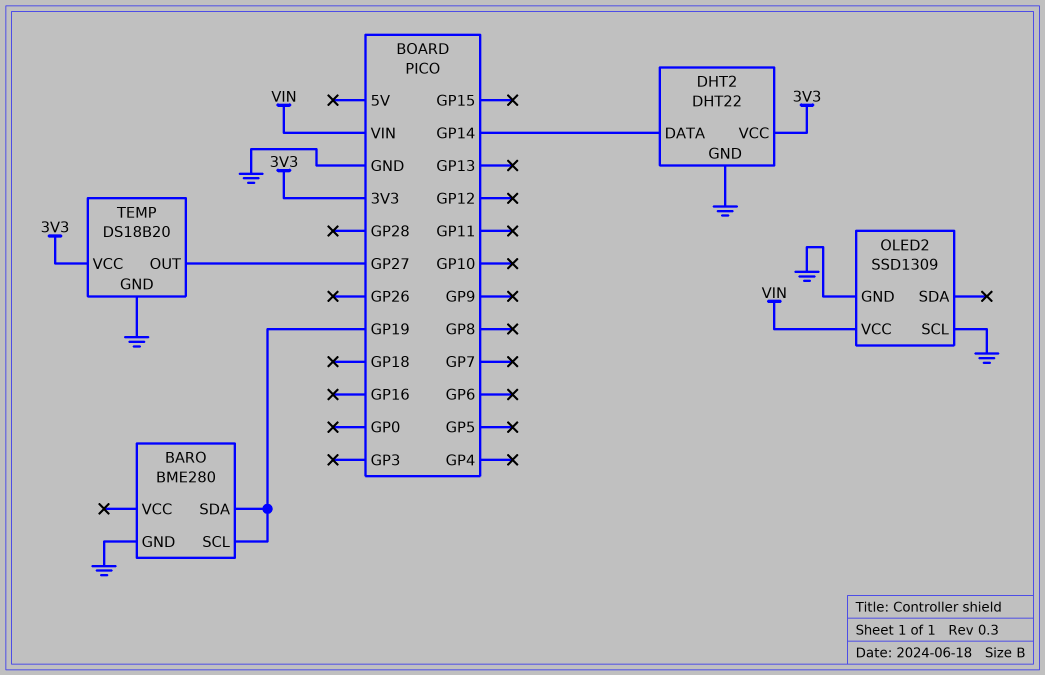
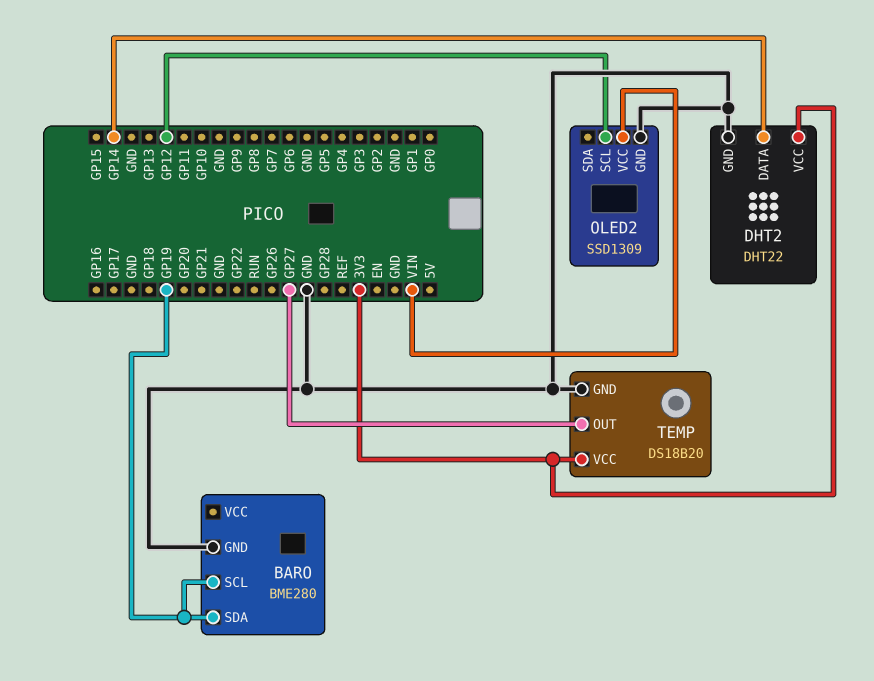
OLED2 pin SCL: GND -> GP12

